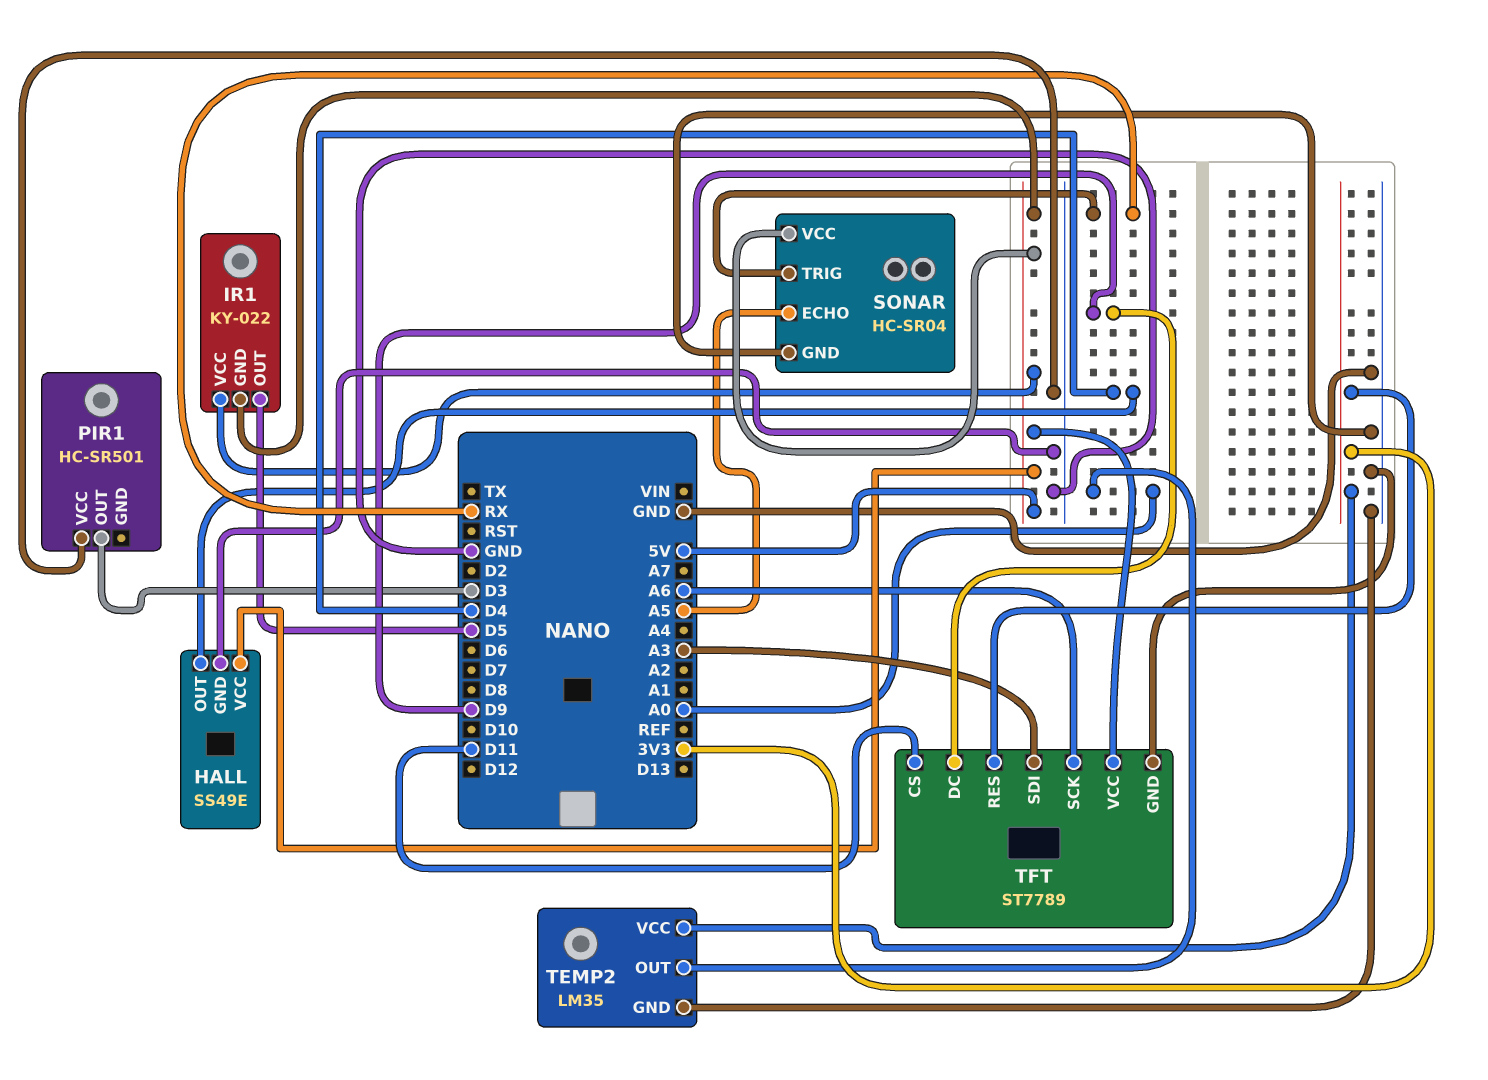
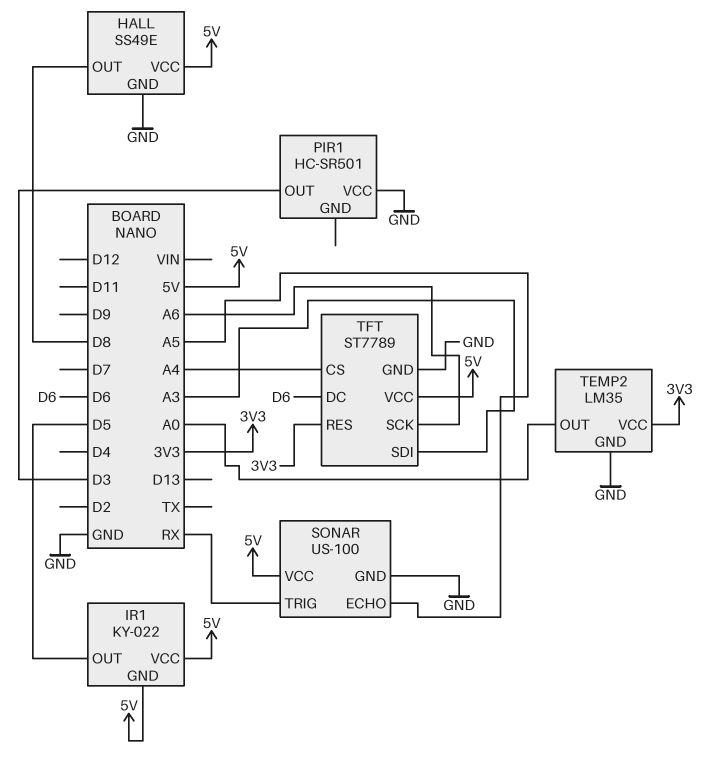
HALL pin OUT: D4 -> D8
SONAR: HC-SR04 -> US-100
TFT pin CS: D11 -> A4
TFT pin DC: D9 -> D6

